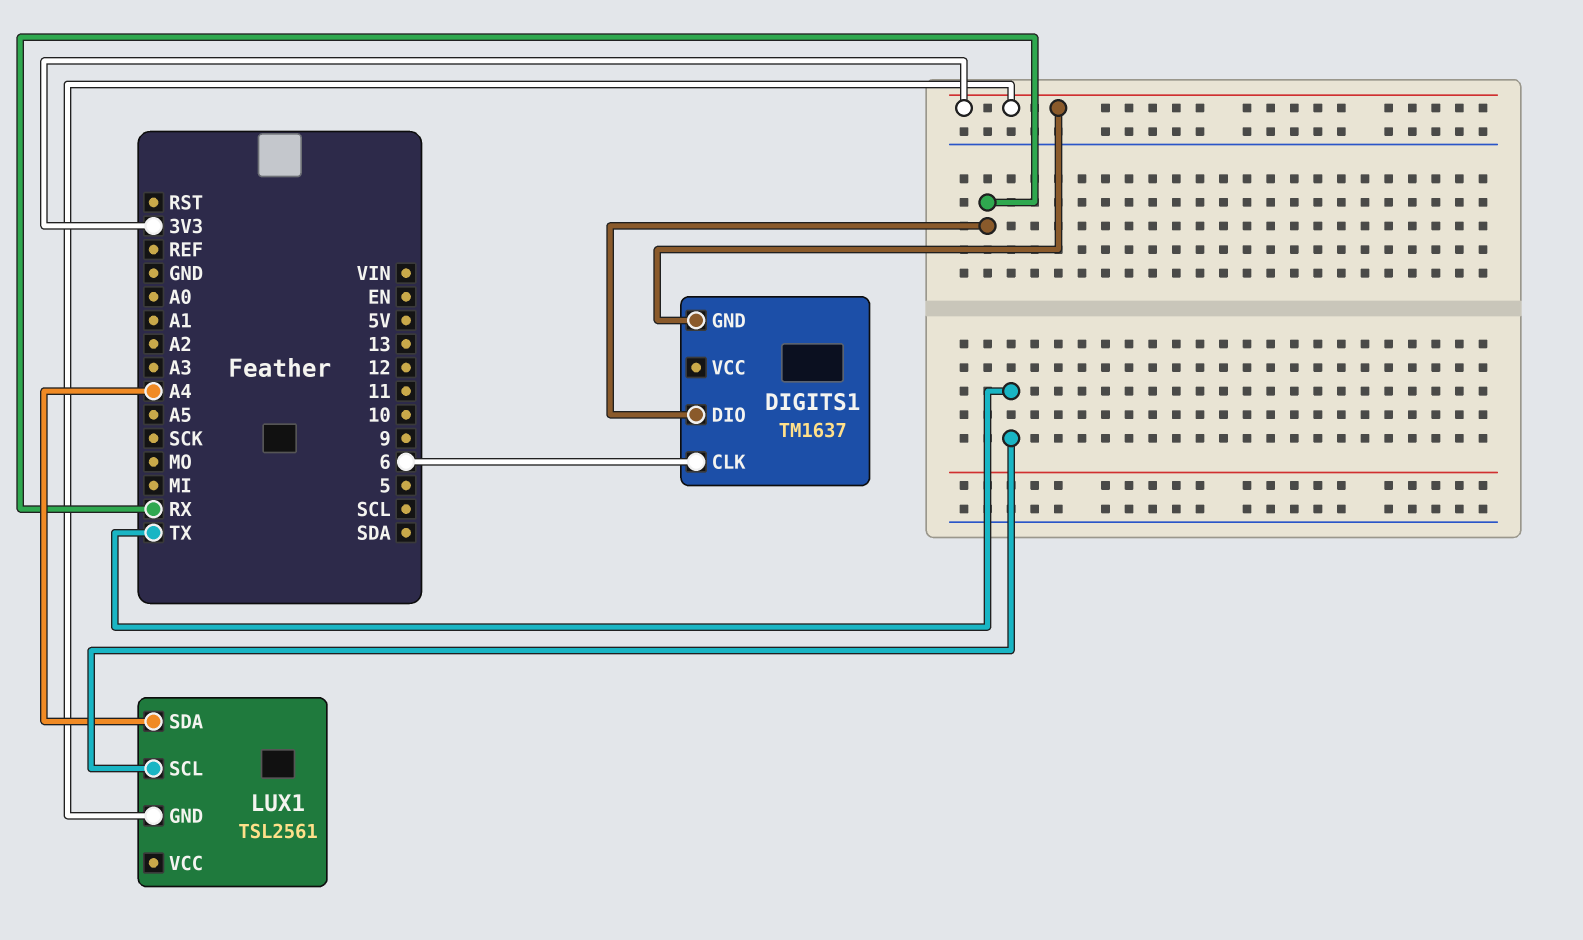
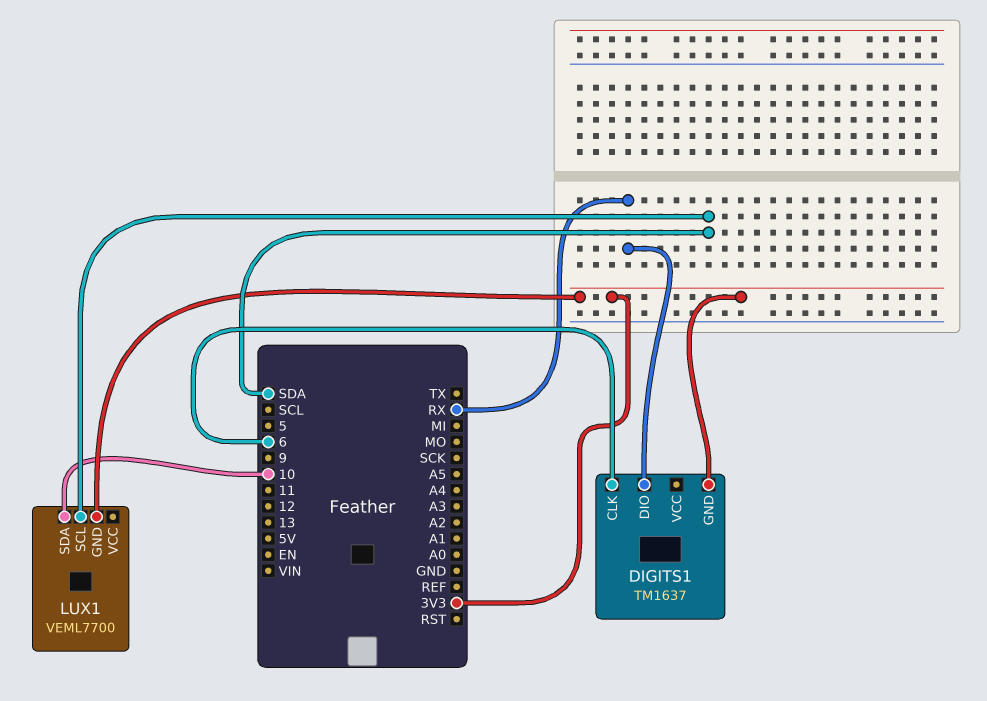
LUX1: TSL2561 -> VEML7700
LUX1 pin SCL: TX -> SDA
LUX1 pin SDA: A4 -> 10

